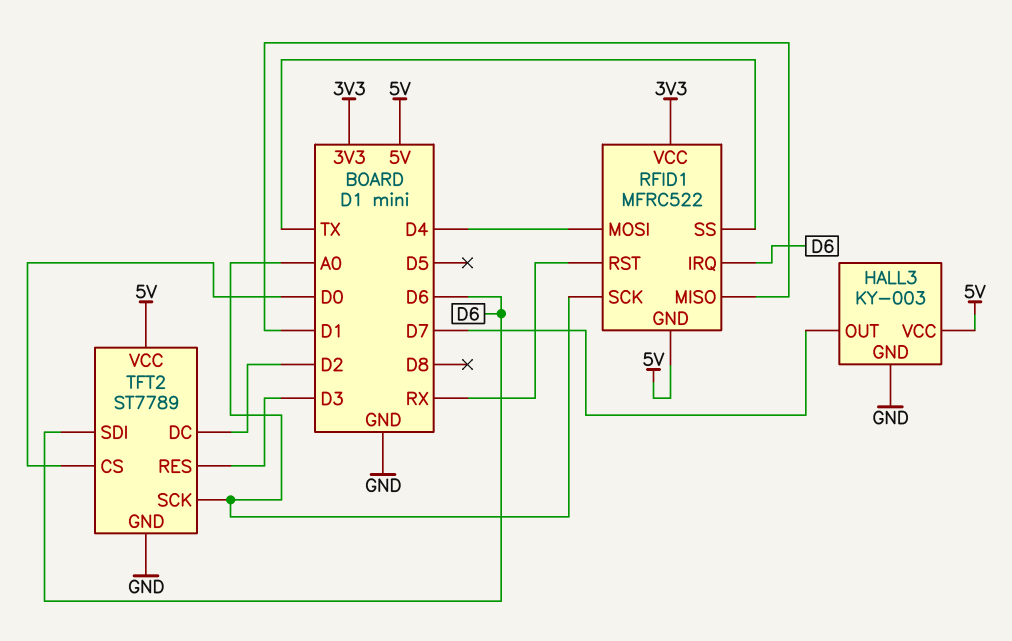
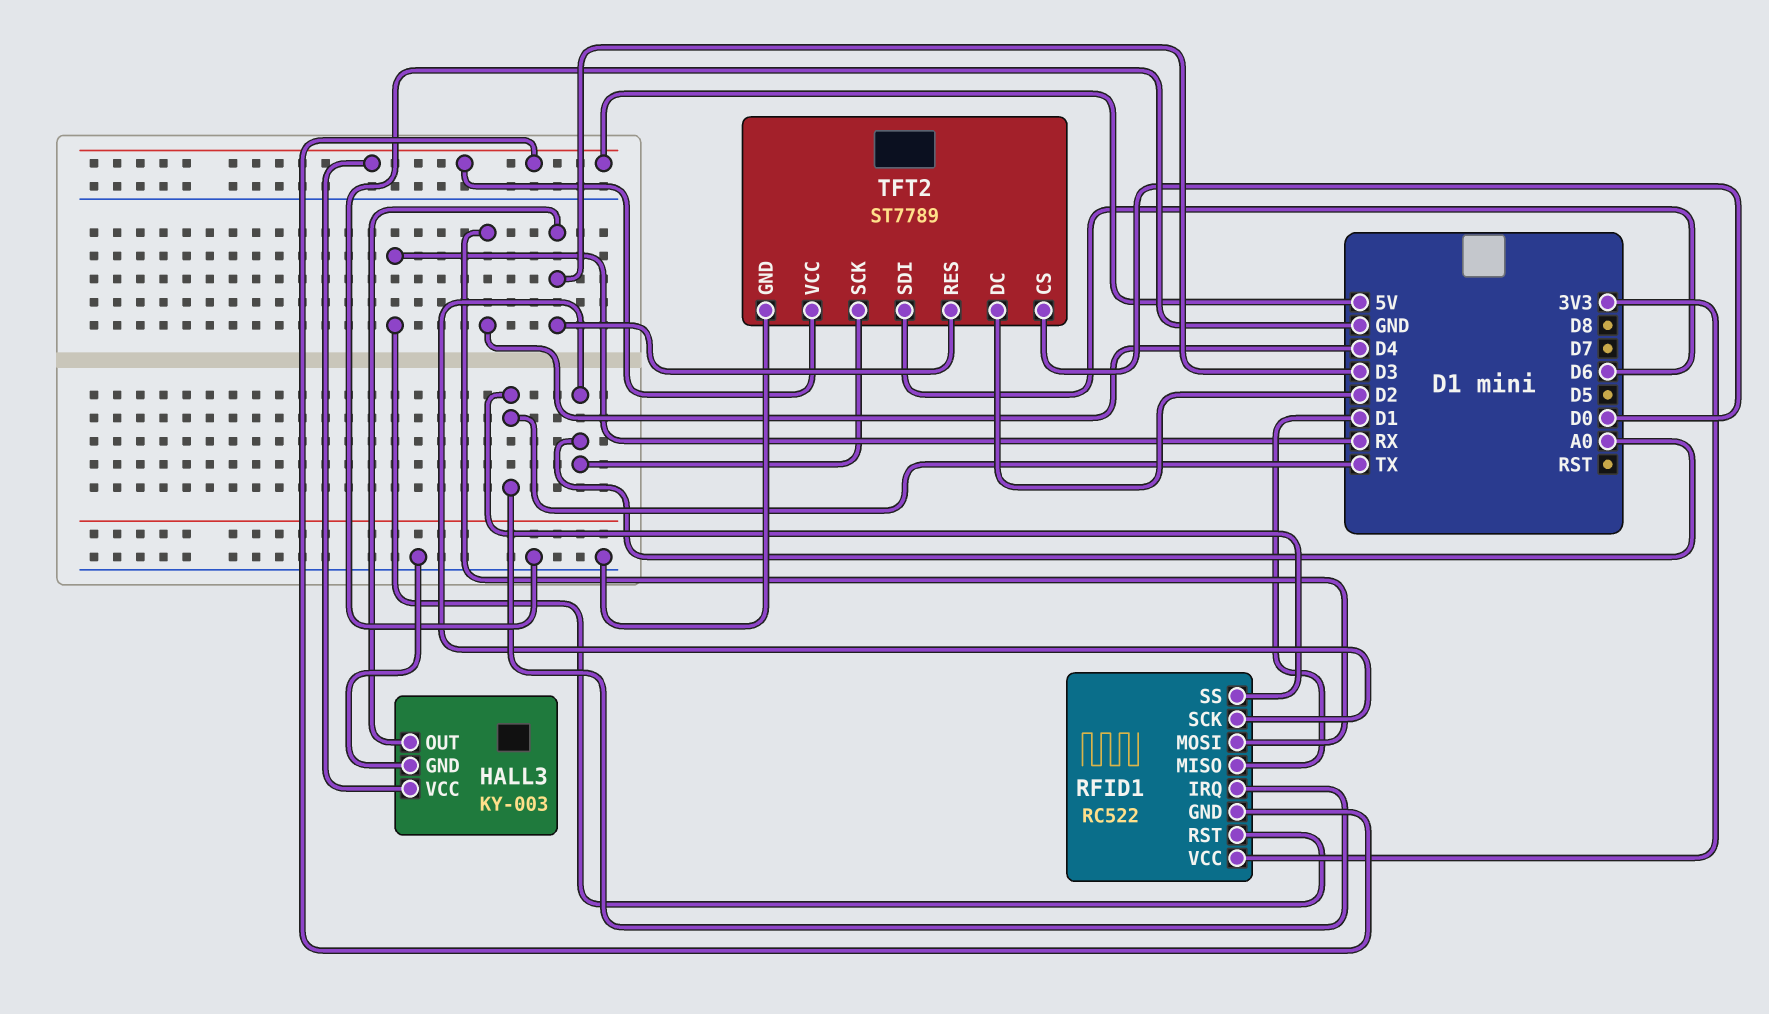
HALL3 pin OUT: D7 -> D3
RFID1: MFRC522 -> RC522
RFID1 pin IRQ: D6 -> TX

